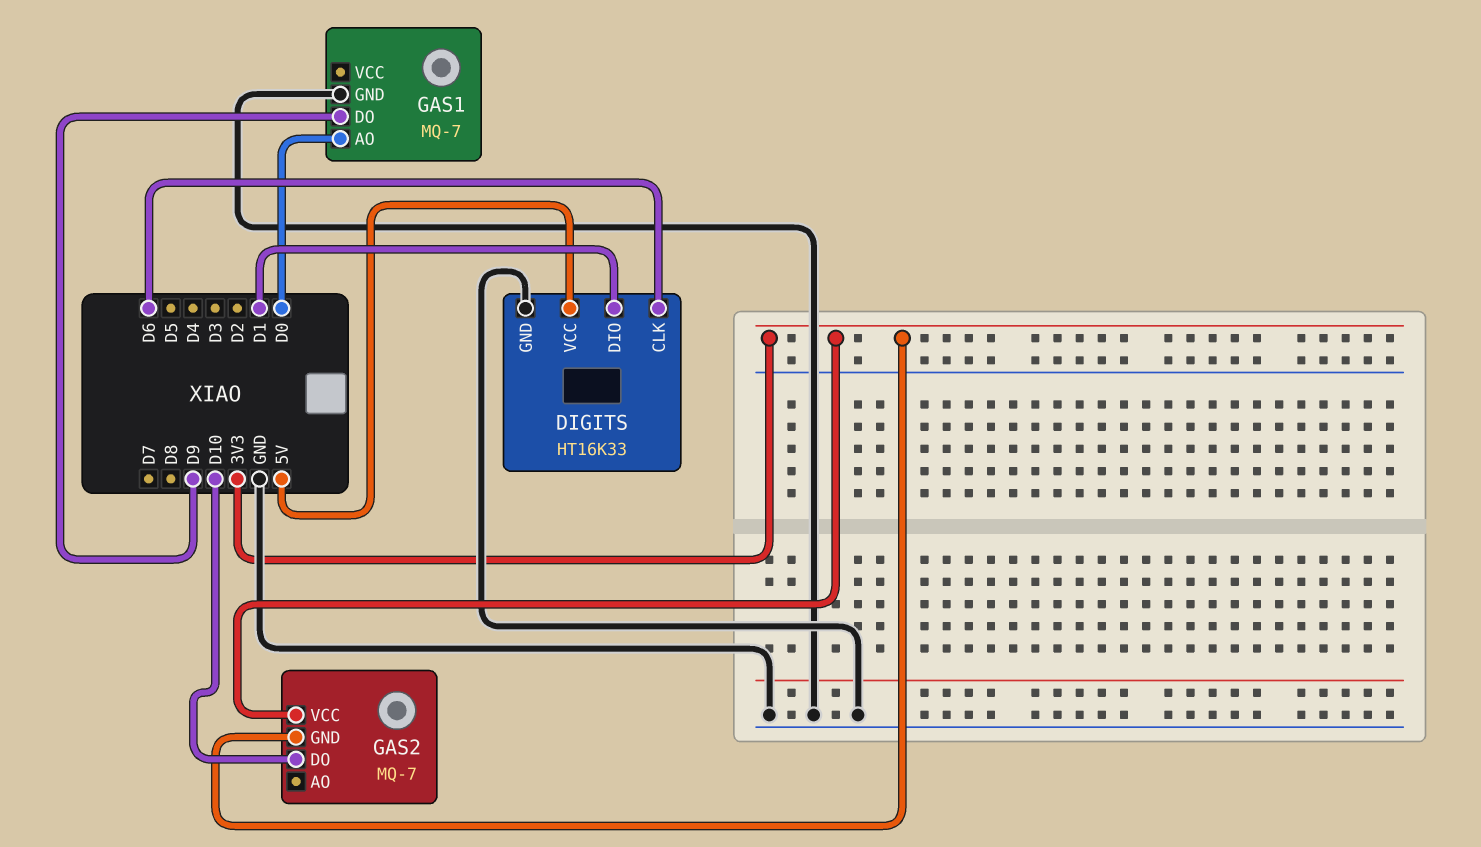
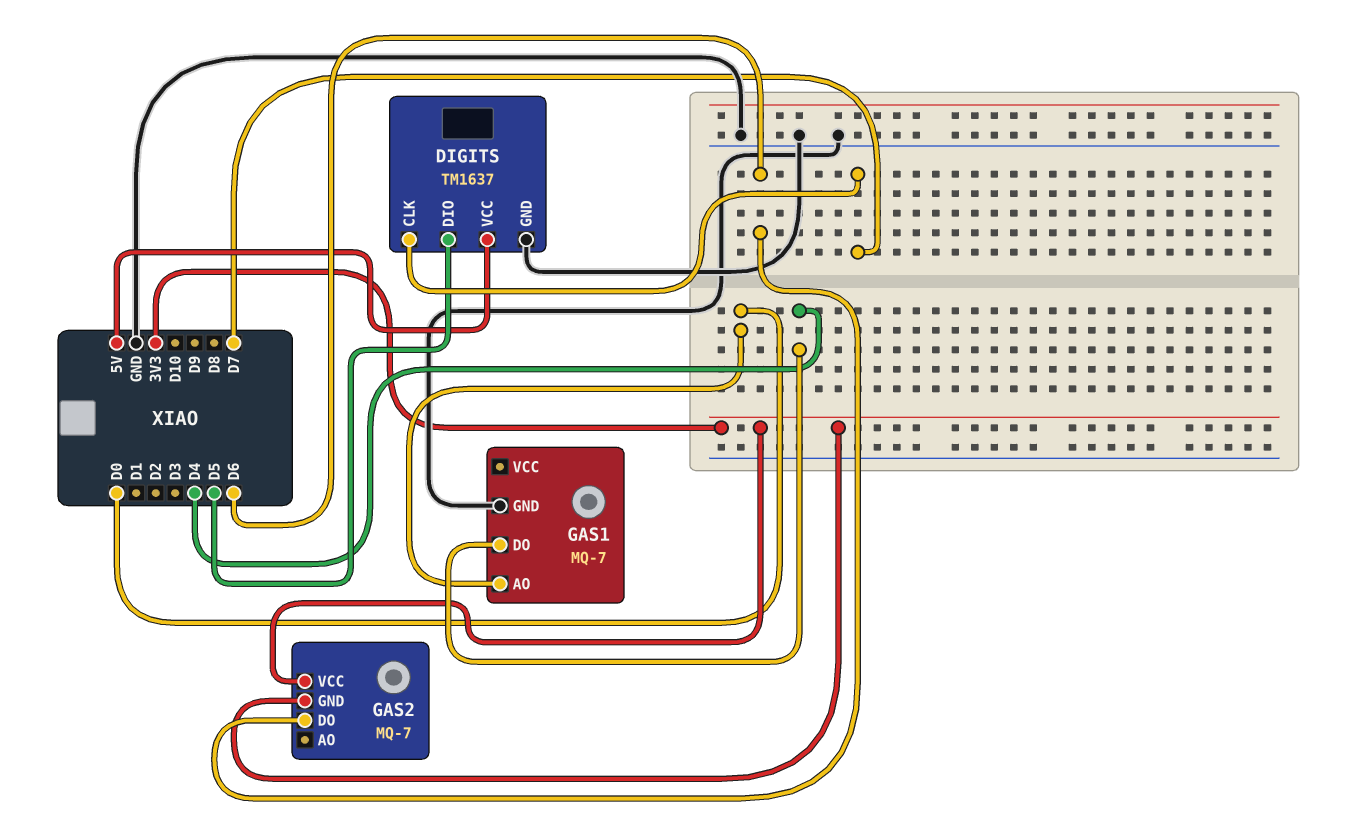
DIGITS: HT16K33 -> TM1637
DIGITS pin CLK: D6 -> D7
DIGITS pin DIO: D1 -> D5
GAS1 pin DO: D9 -> D4
GAS2 pin DO: D10 -> D6

